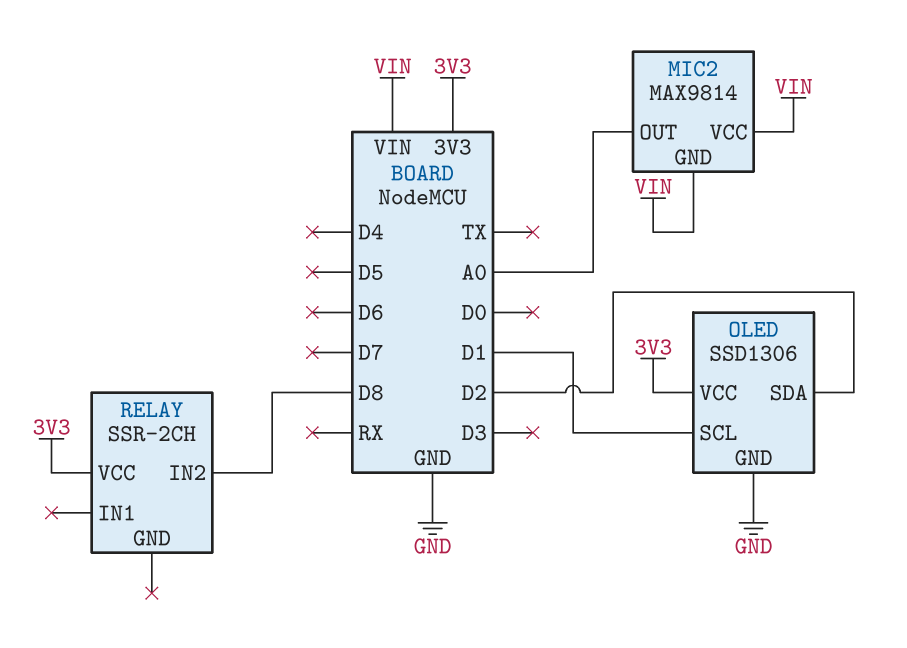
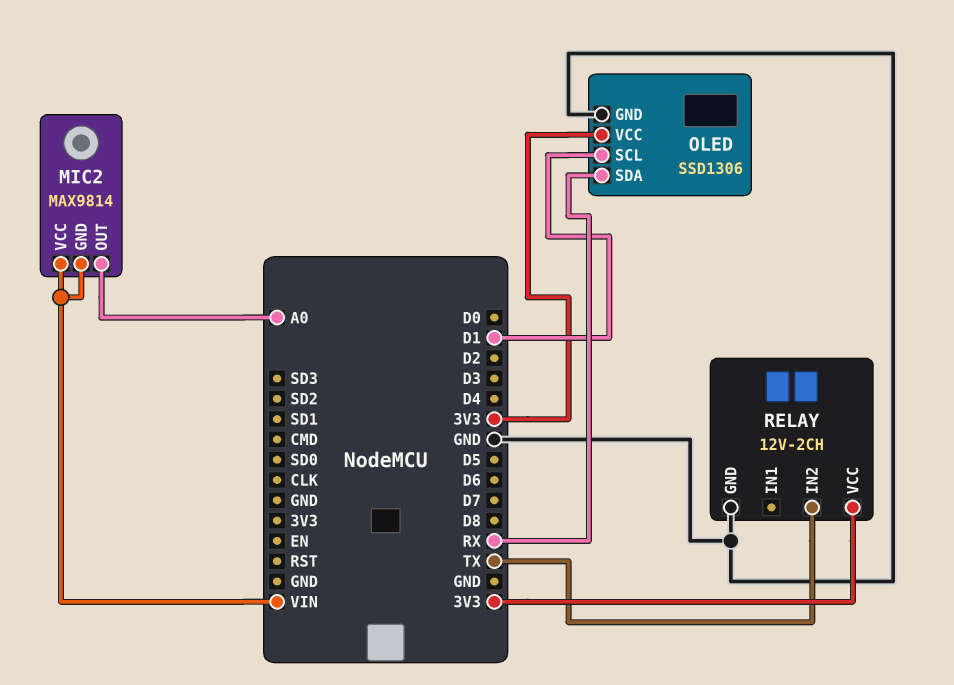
OLED pin SDA: D2 -> RX
RELAY: SSR-2CH -> 12V-2CH
RELAY pin GND: none -> GND
RELAY pin IN2: D8 -> TX

